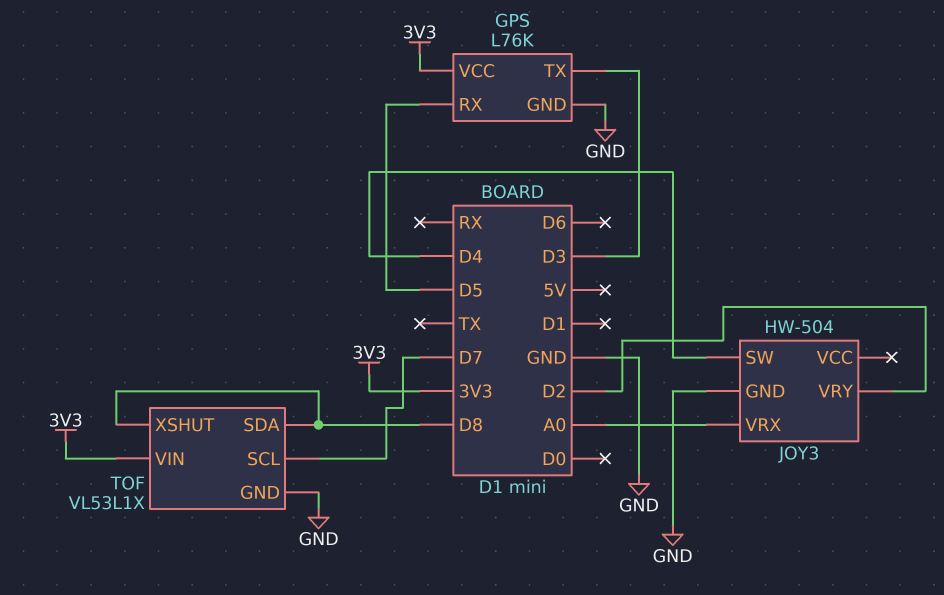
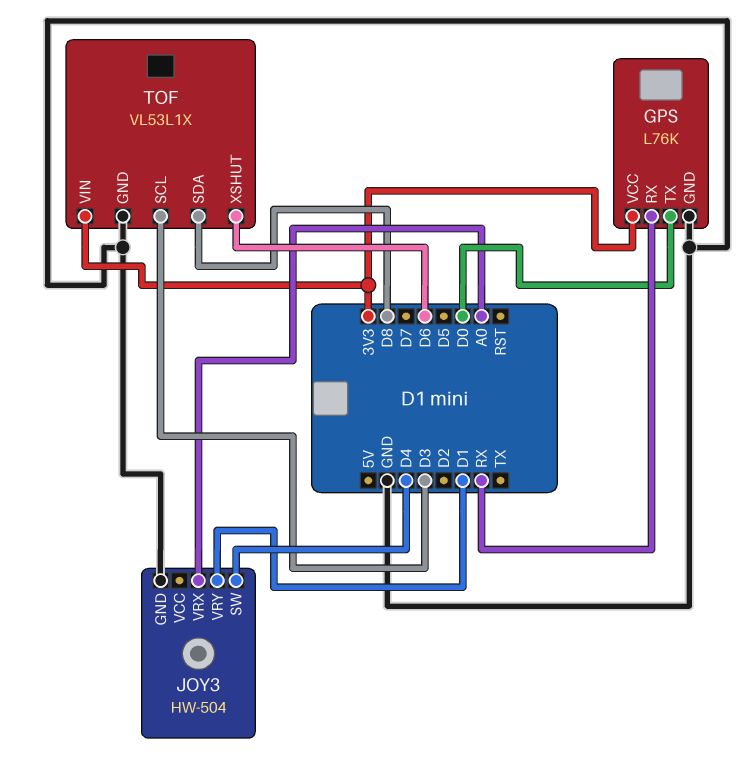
GPS pin RX: D5 -> RX
GPS pin TX: D3 -> D0
JOY3 pin VRY: D2 -> D1
TOF pin SCL: D7 -> D3
TOF pin XSHUT: D8 -> D6

